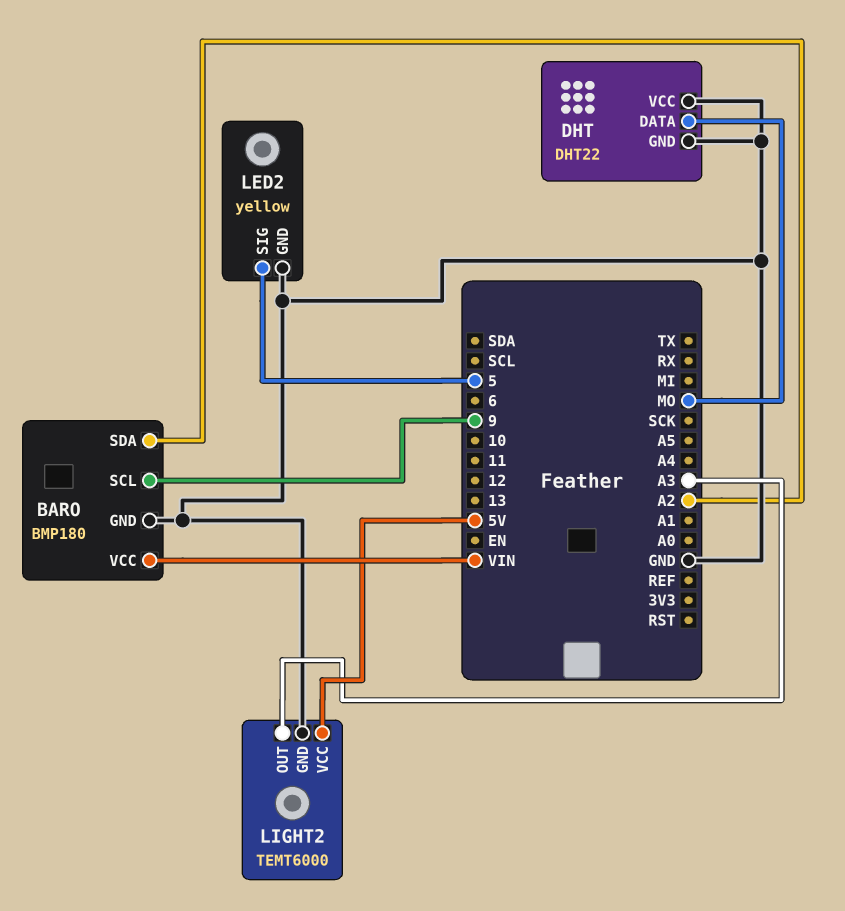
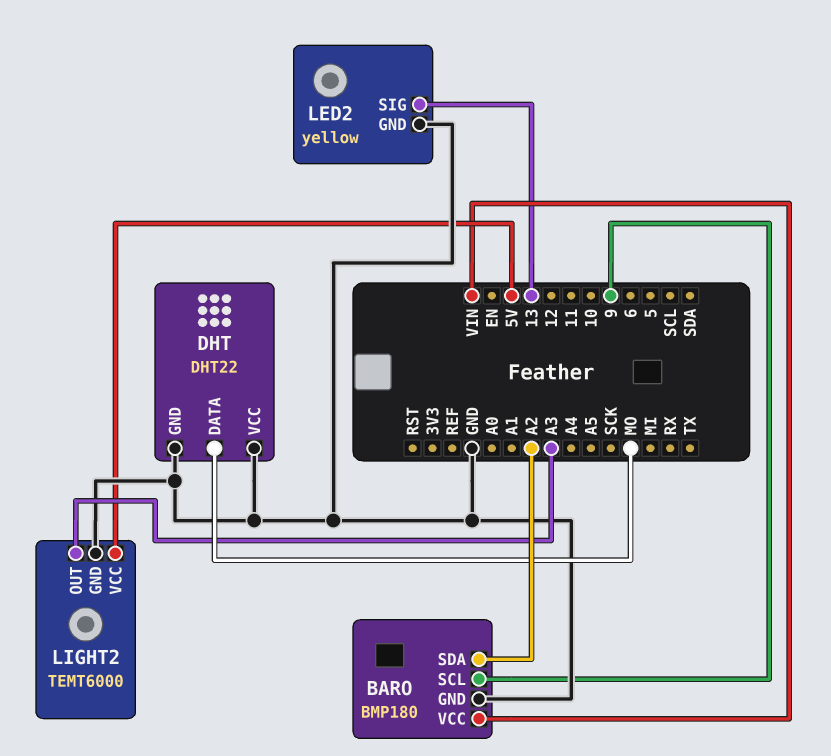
LED2 pin SIG: 5 -> 13

